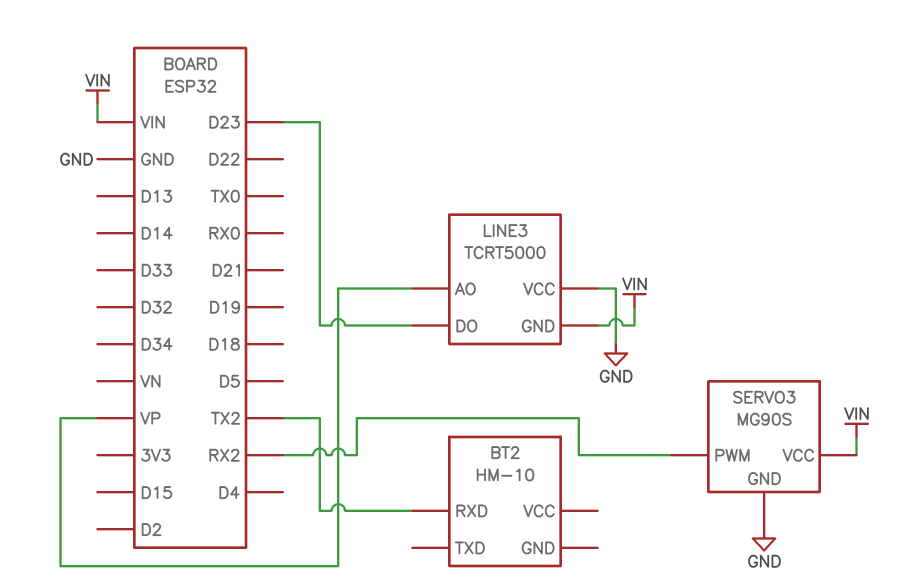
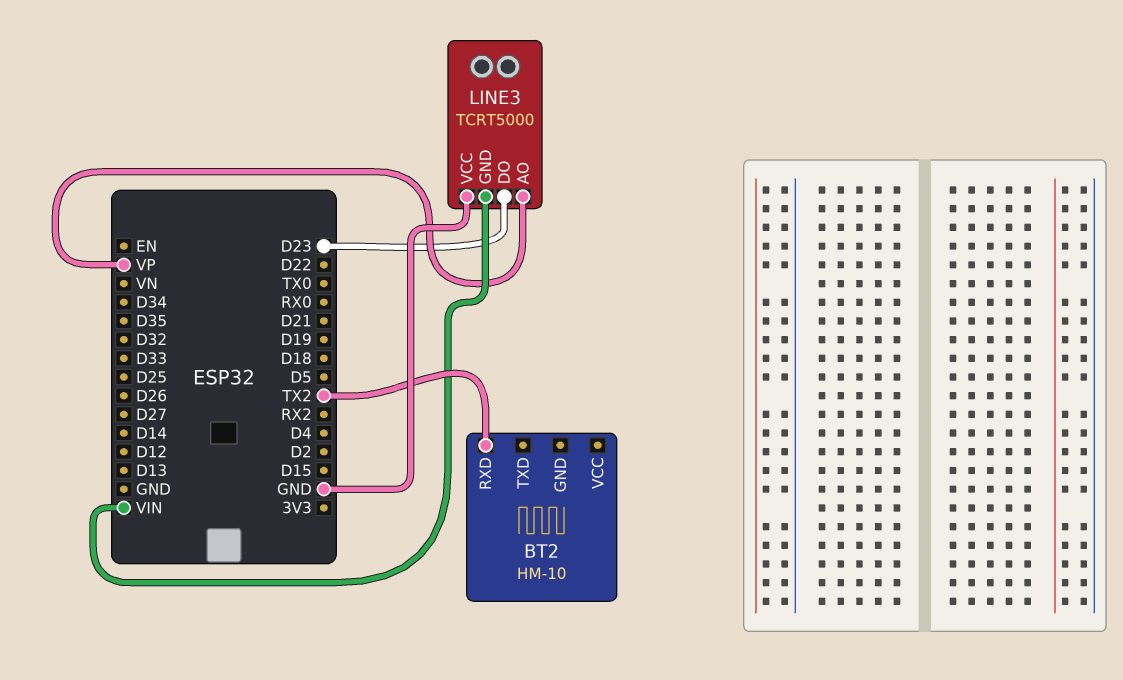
SERVO3: MG90S -> none
SERVO3 pin GND: GND -> none
SERVO3 pin PWM: RX2 -> none
SERVO3 pin VCC: VIN -> none

